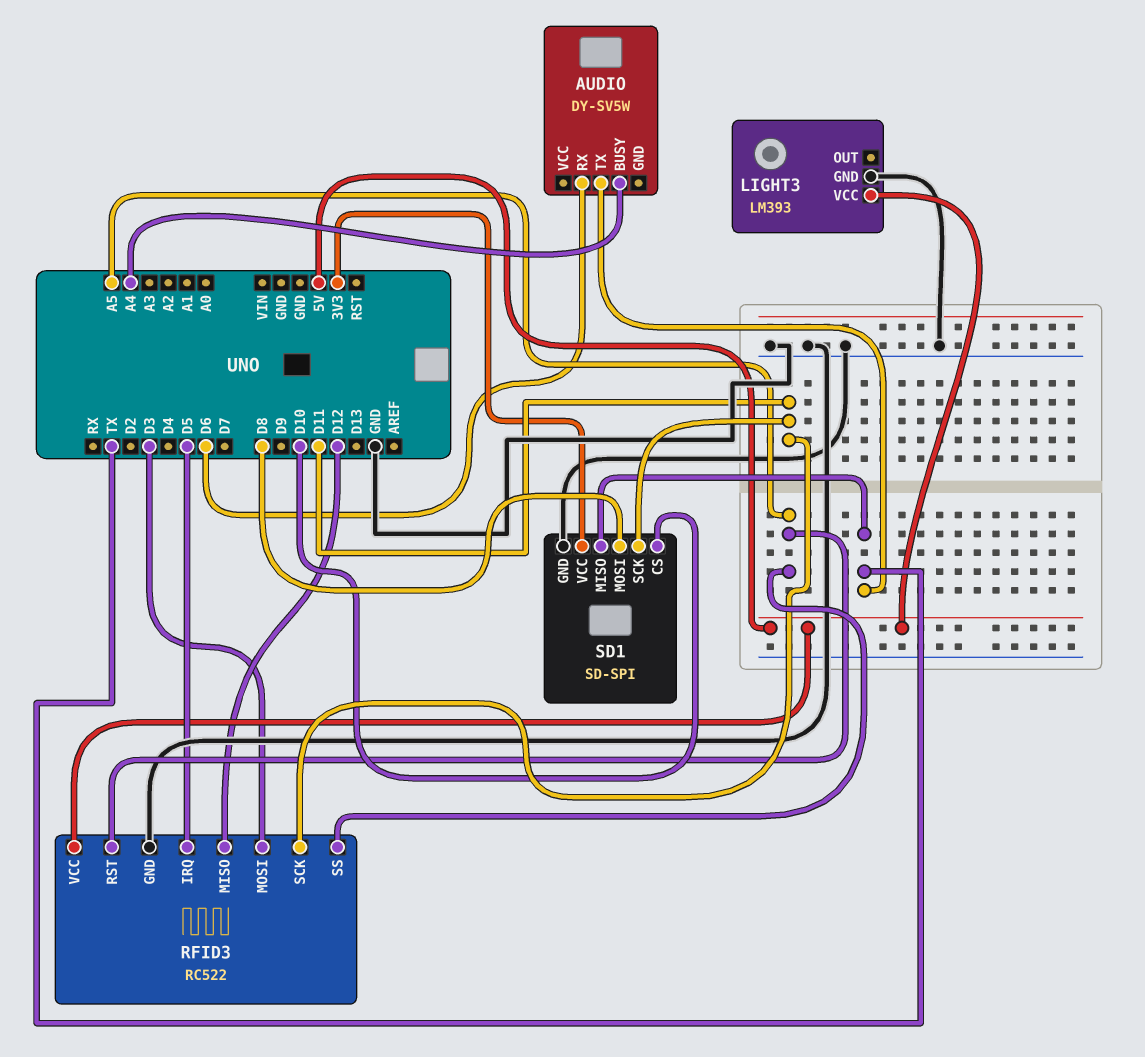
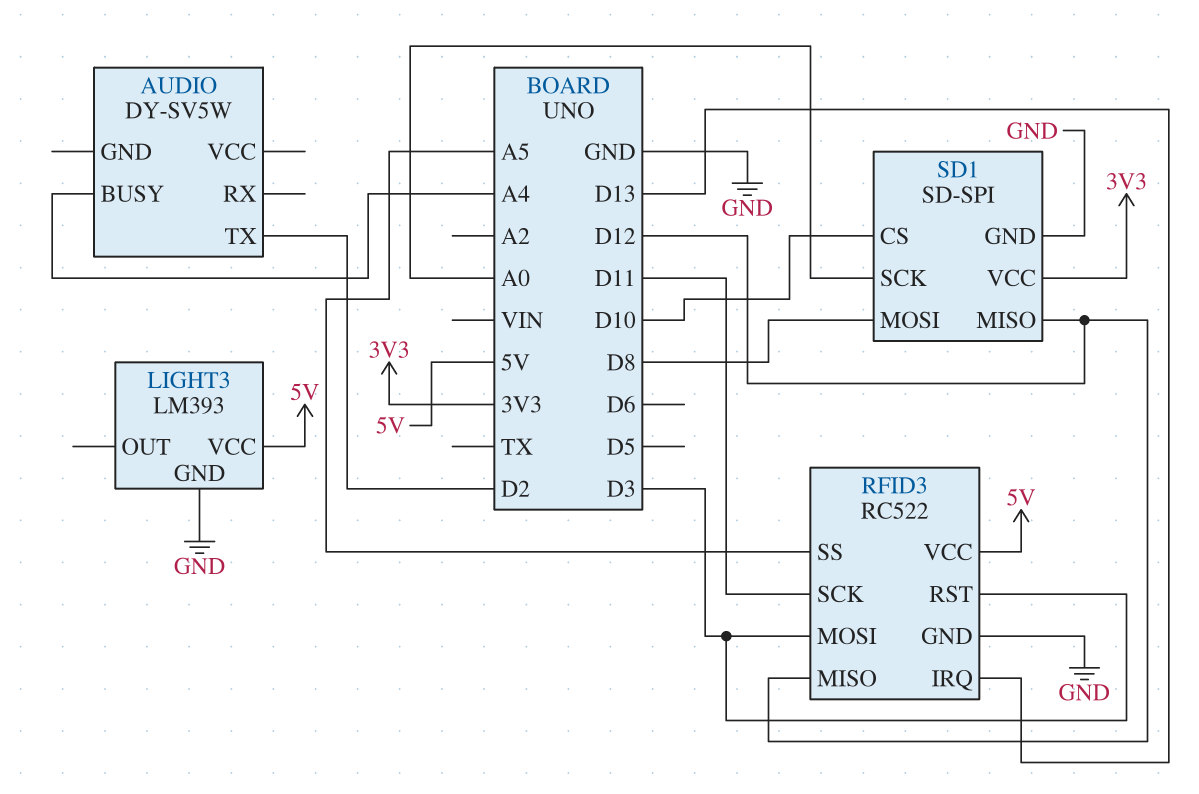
AUDIO pin RX: D6 -> none
AUDIO pin TX: TX -> D2
RFID3 pin IRQ: D5 -> D13
RFID3 pin RST: A5 -> D3
SD1 pin MISO: TX -> D12
SD1 pin SCK: D11 -> A0

